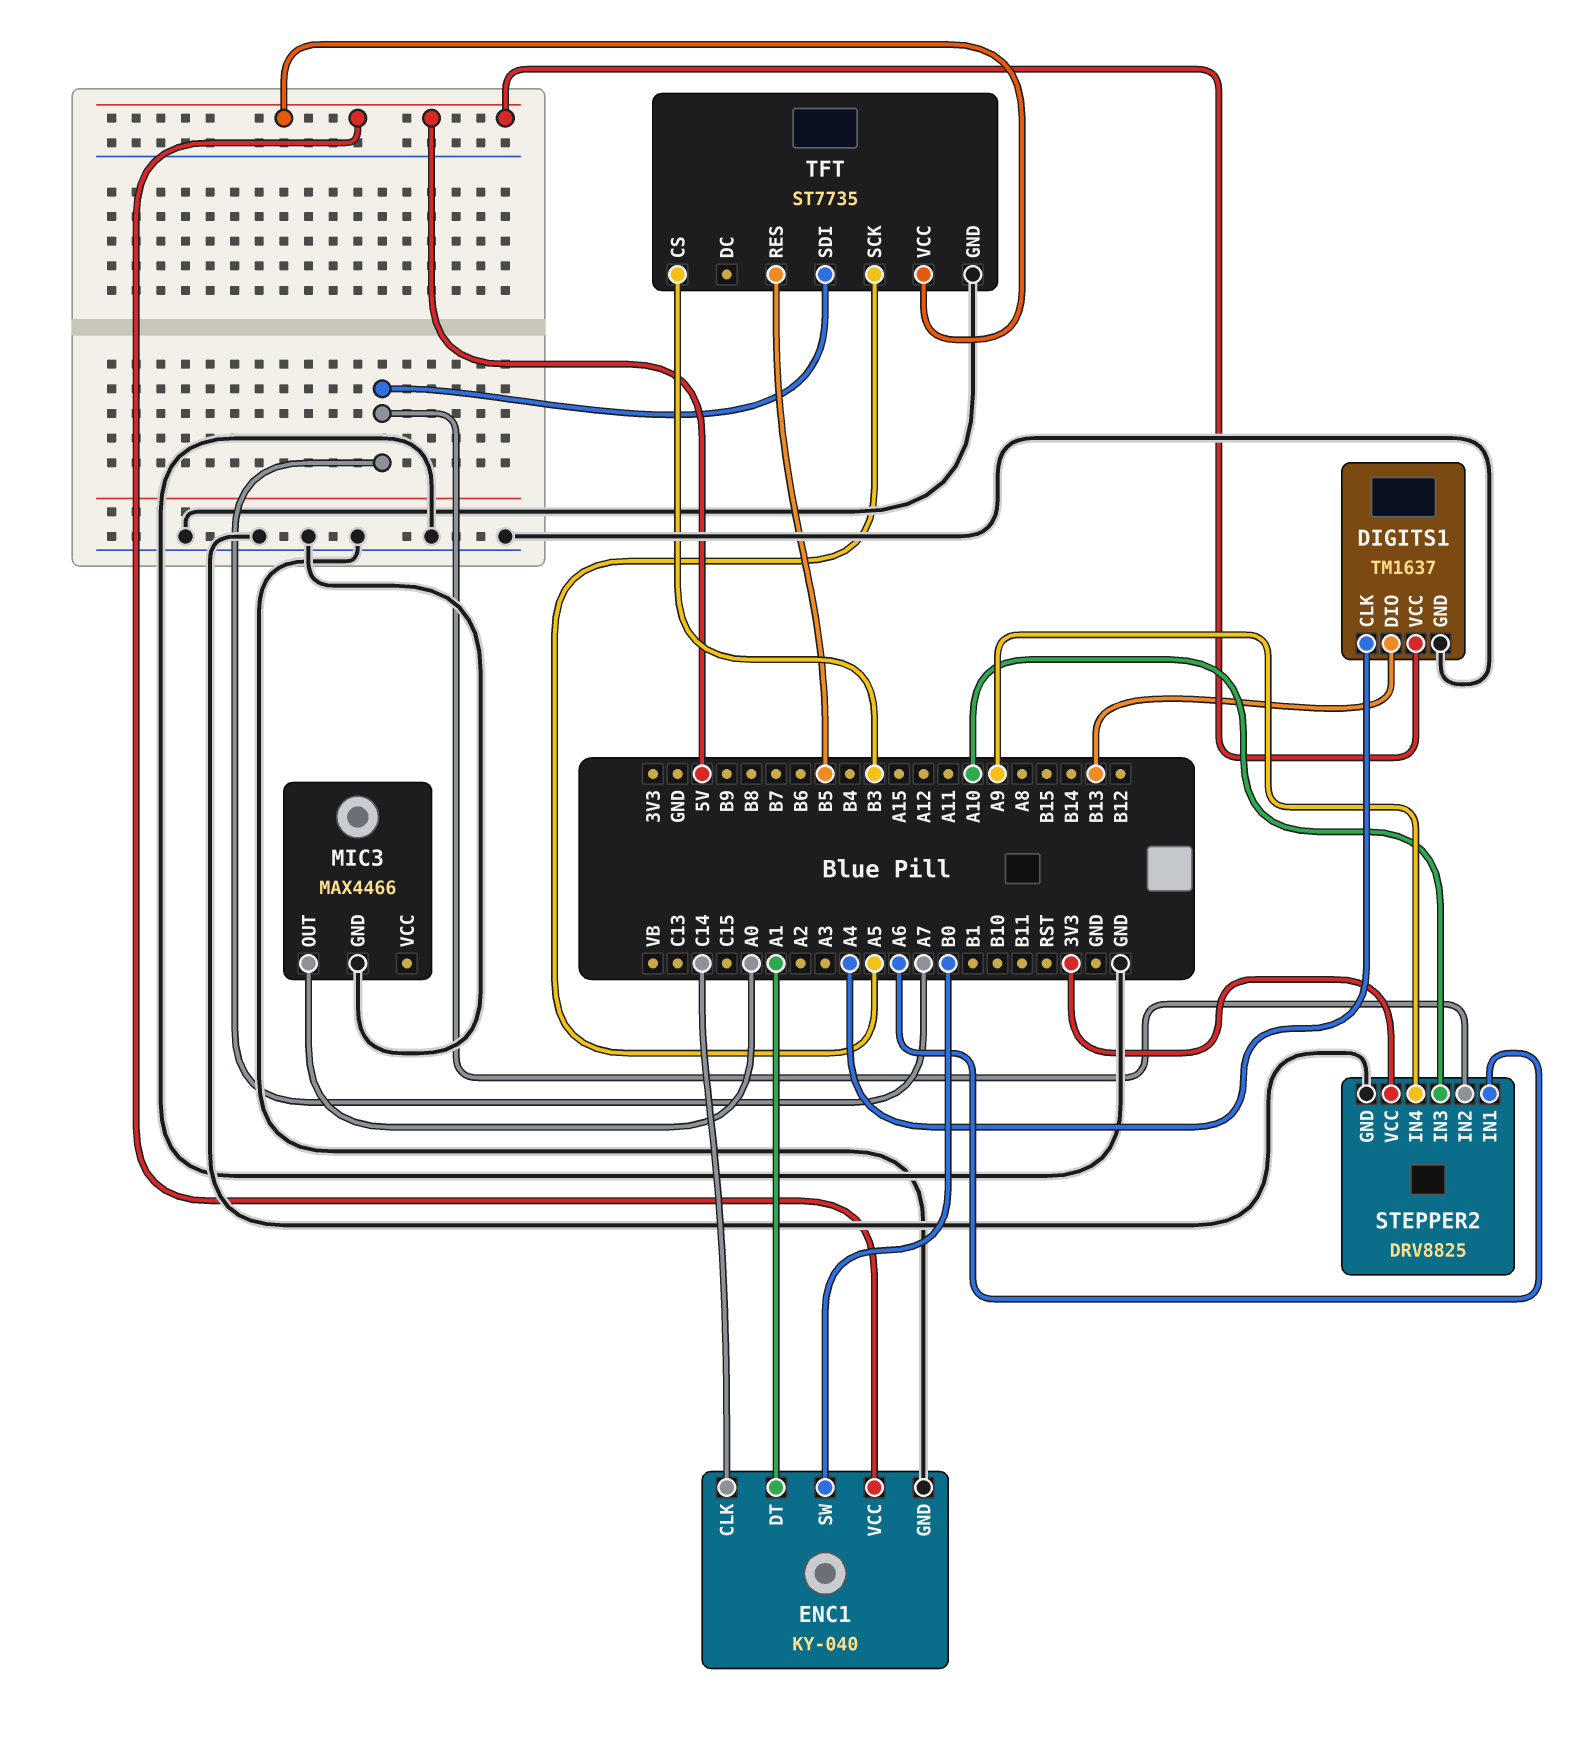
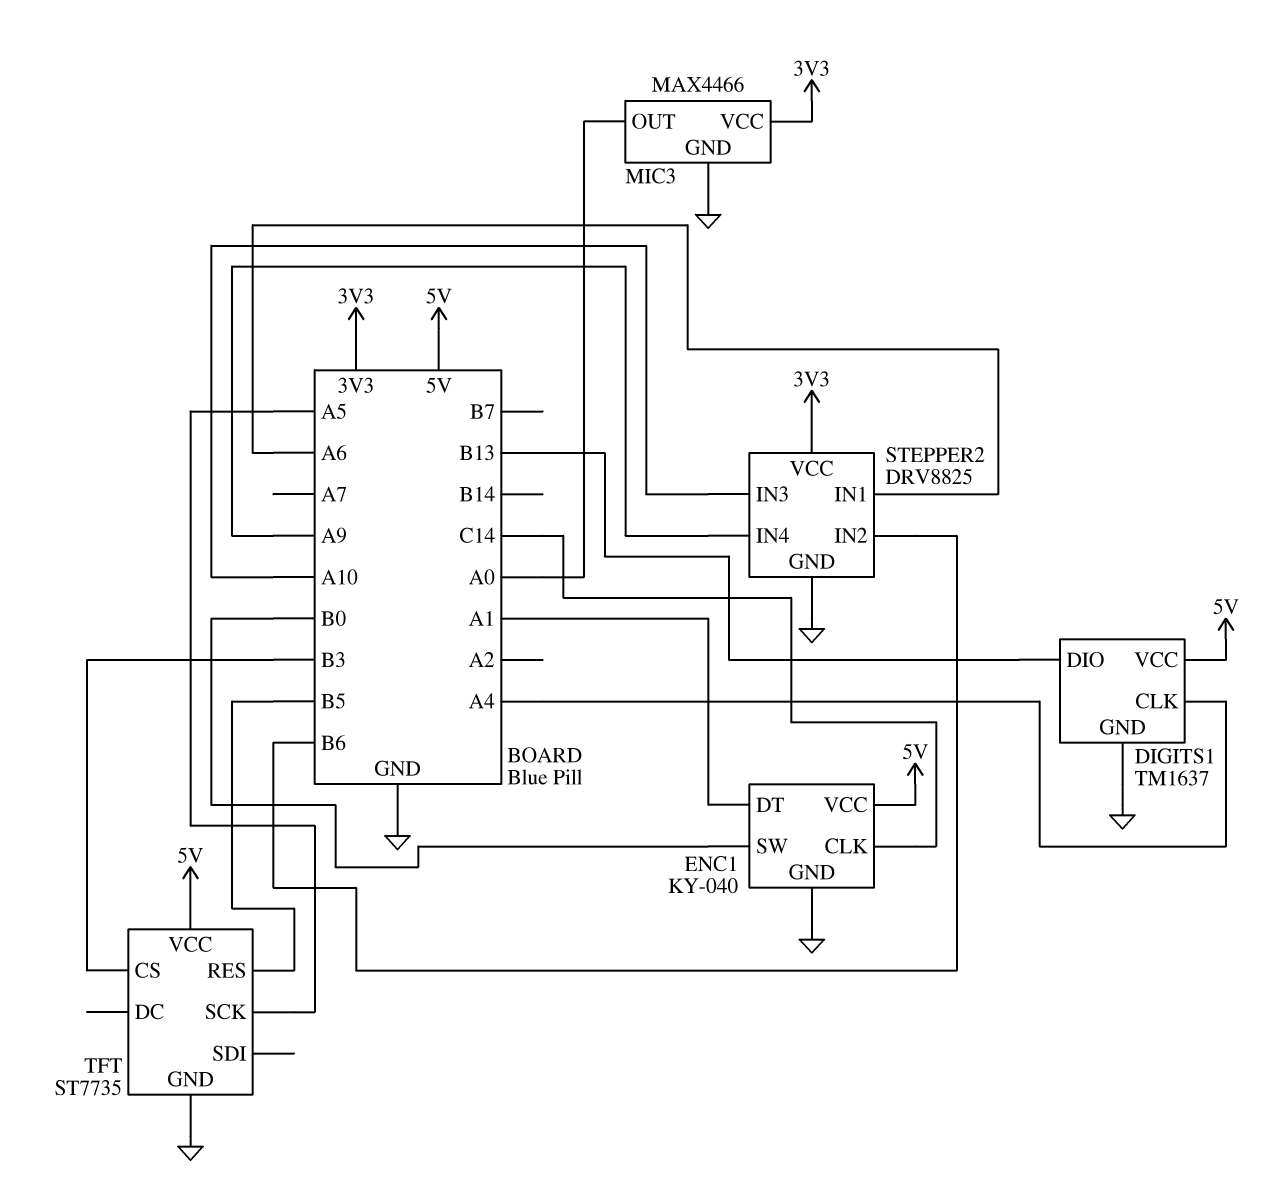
MIC3 pin VCC: none -> 3V3
STEPPER2 pin IN2: A7 -> B6
TFT pin SDI: A7 -> none

